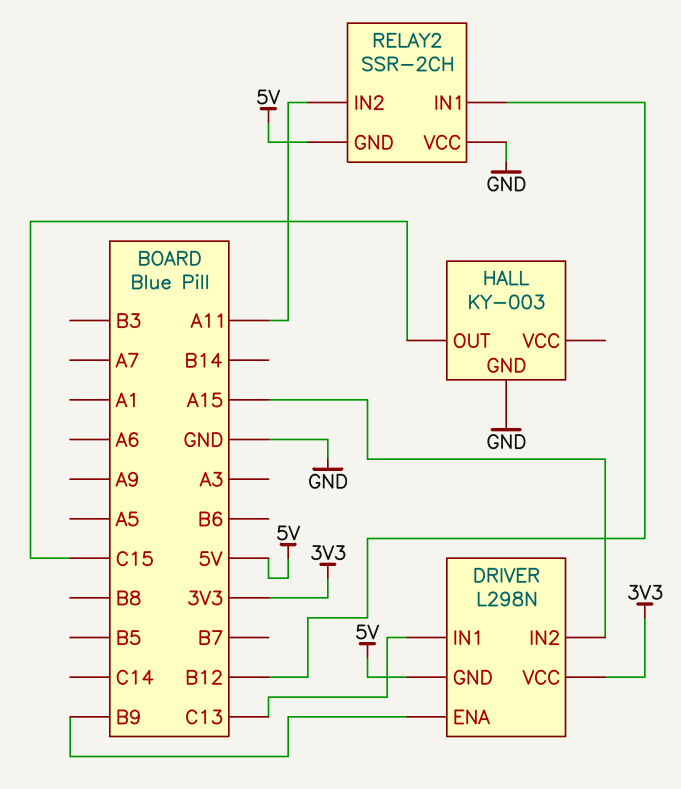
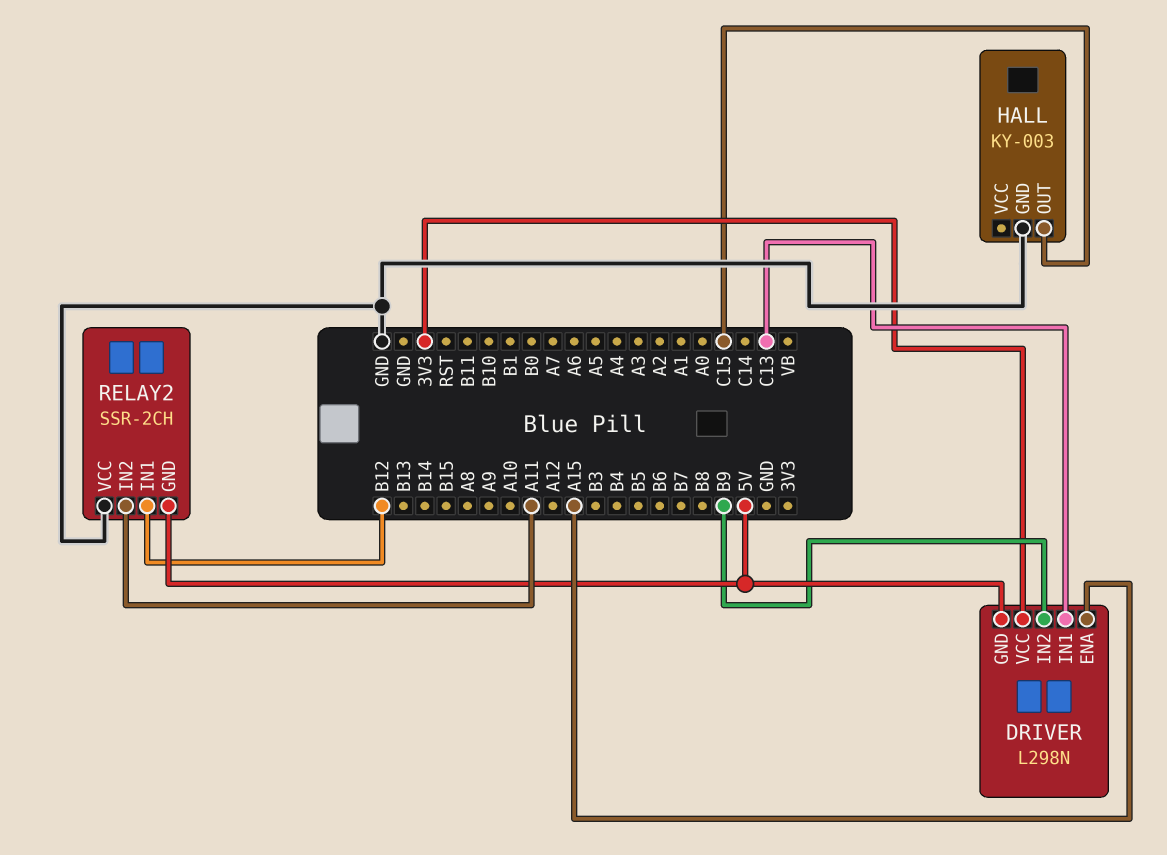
DRIVER pin ENA: B9 -> A15
DRIVER pin IN2: A15 -> B9

